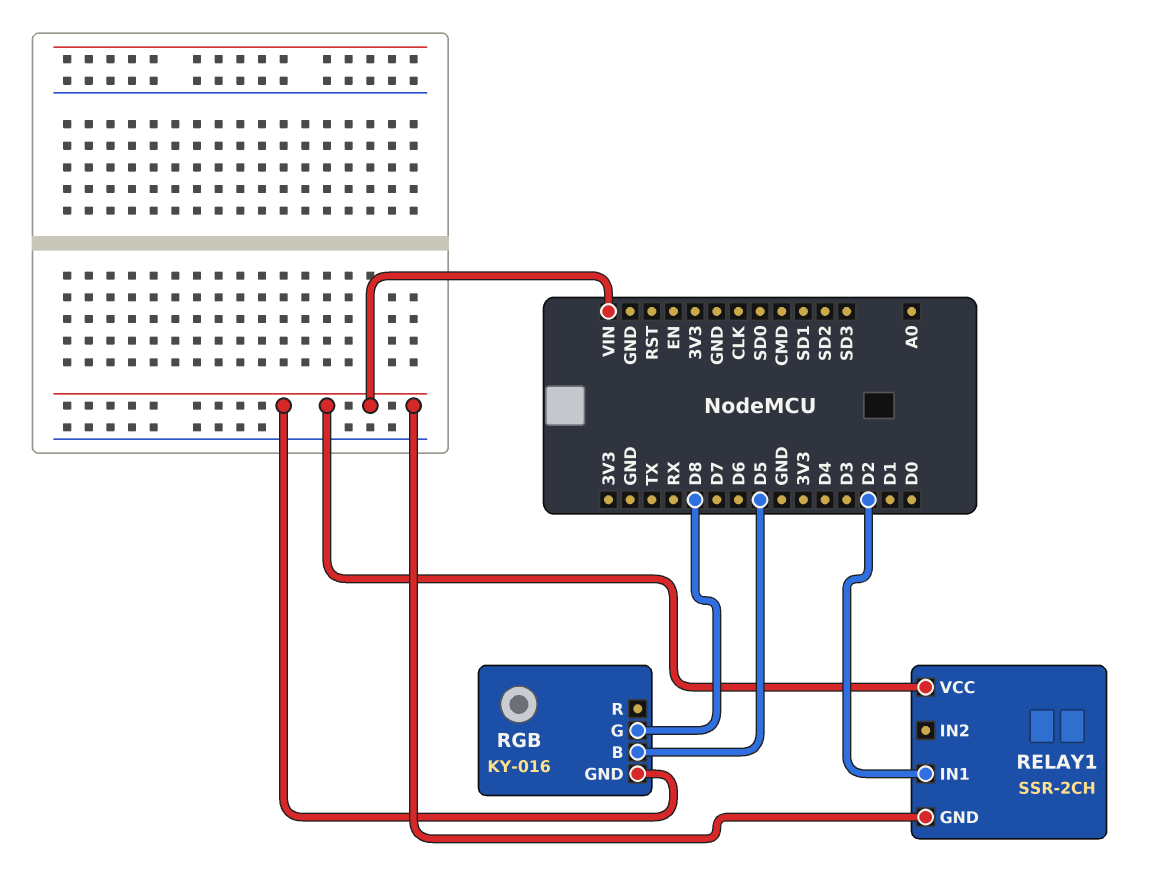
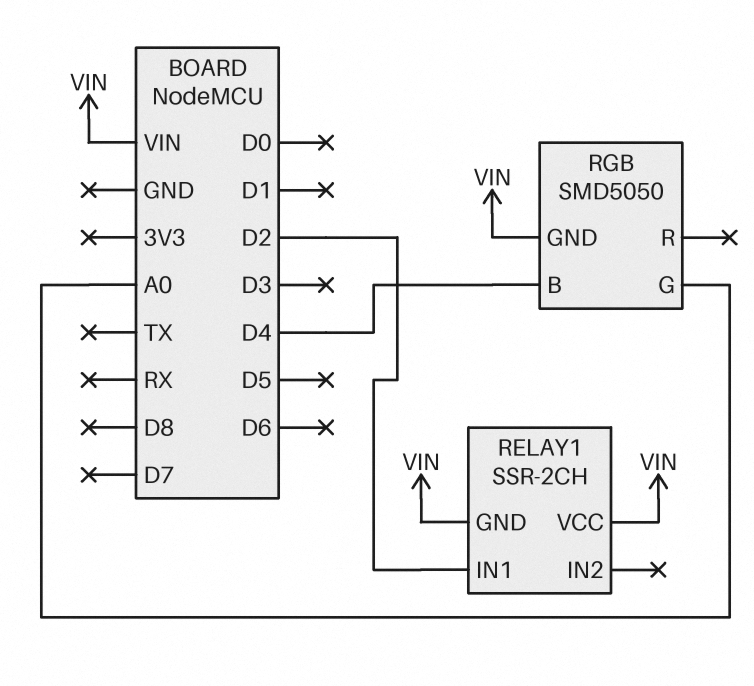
RGB: KY-016 -> SMD5050
RGB pin B: D5 -> D4
RGB pin G: D8 -> A0

